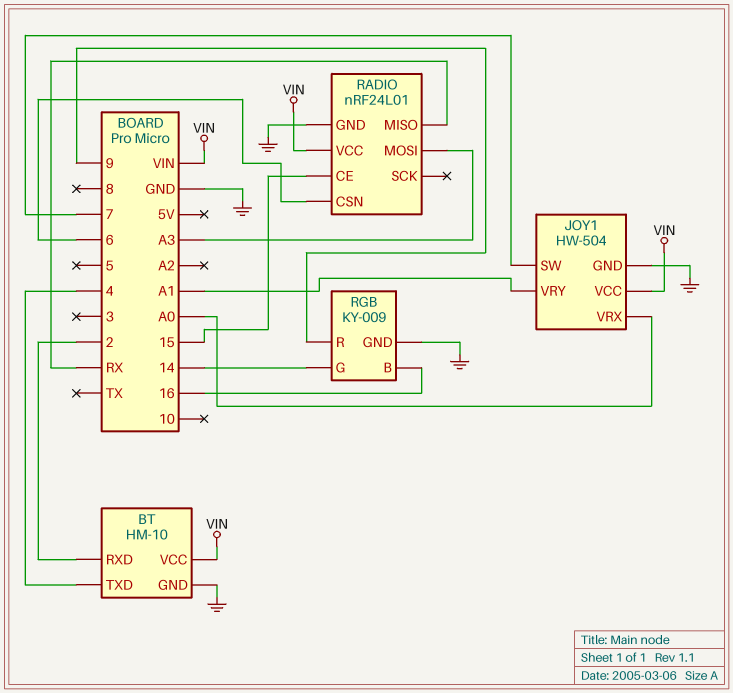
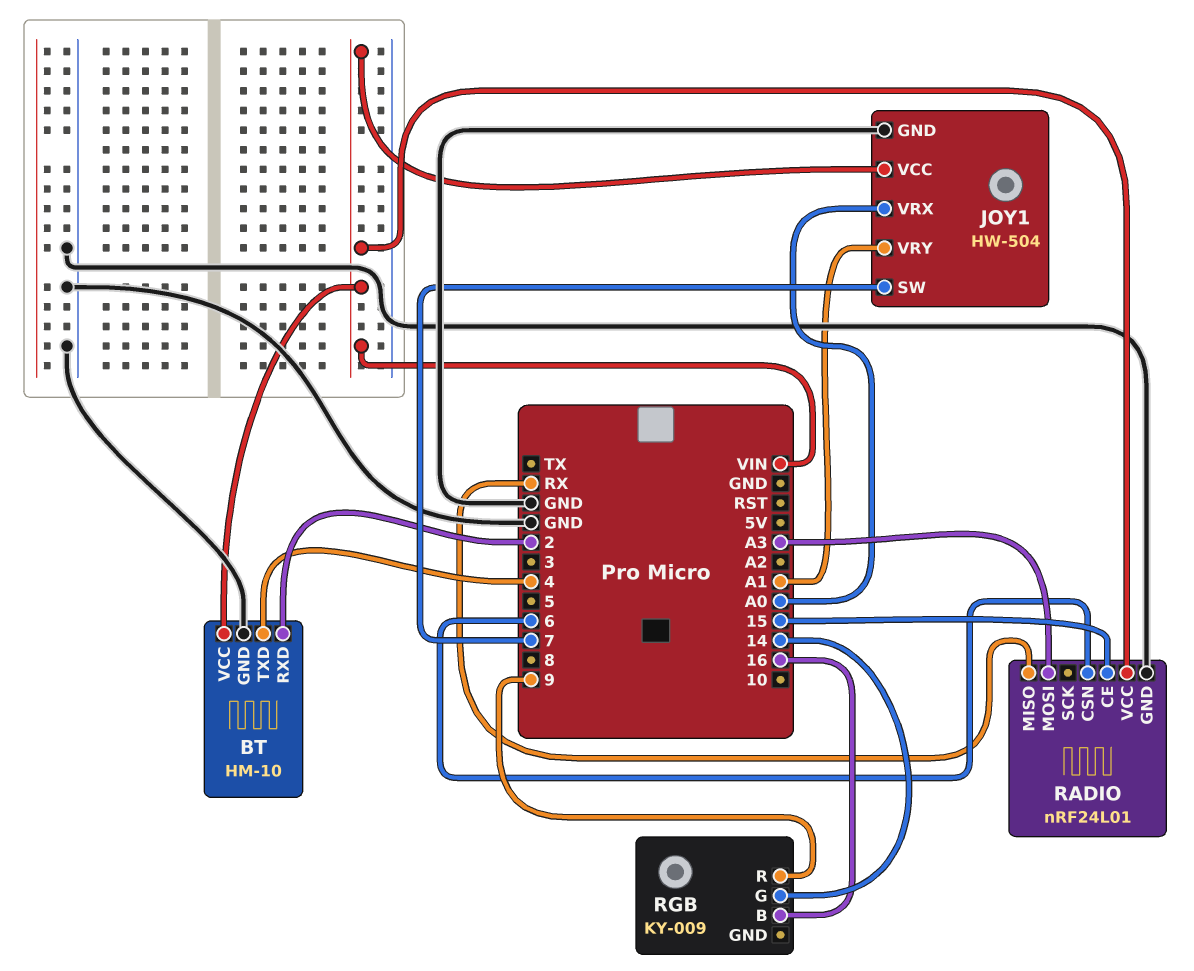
RGB pin GND: GND -> none

